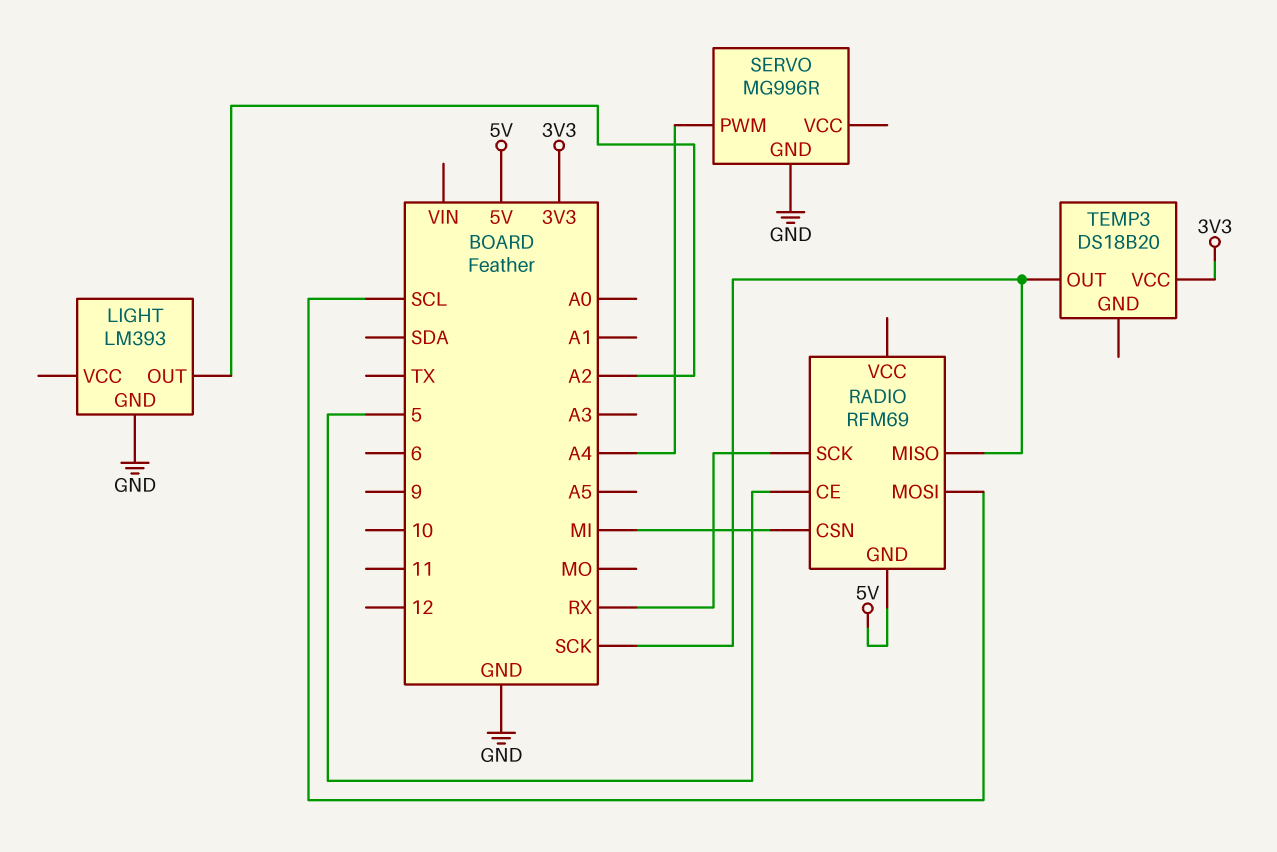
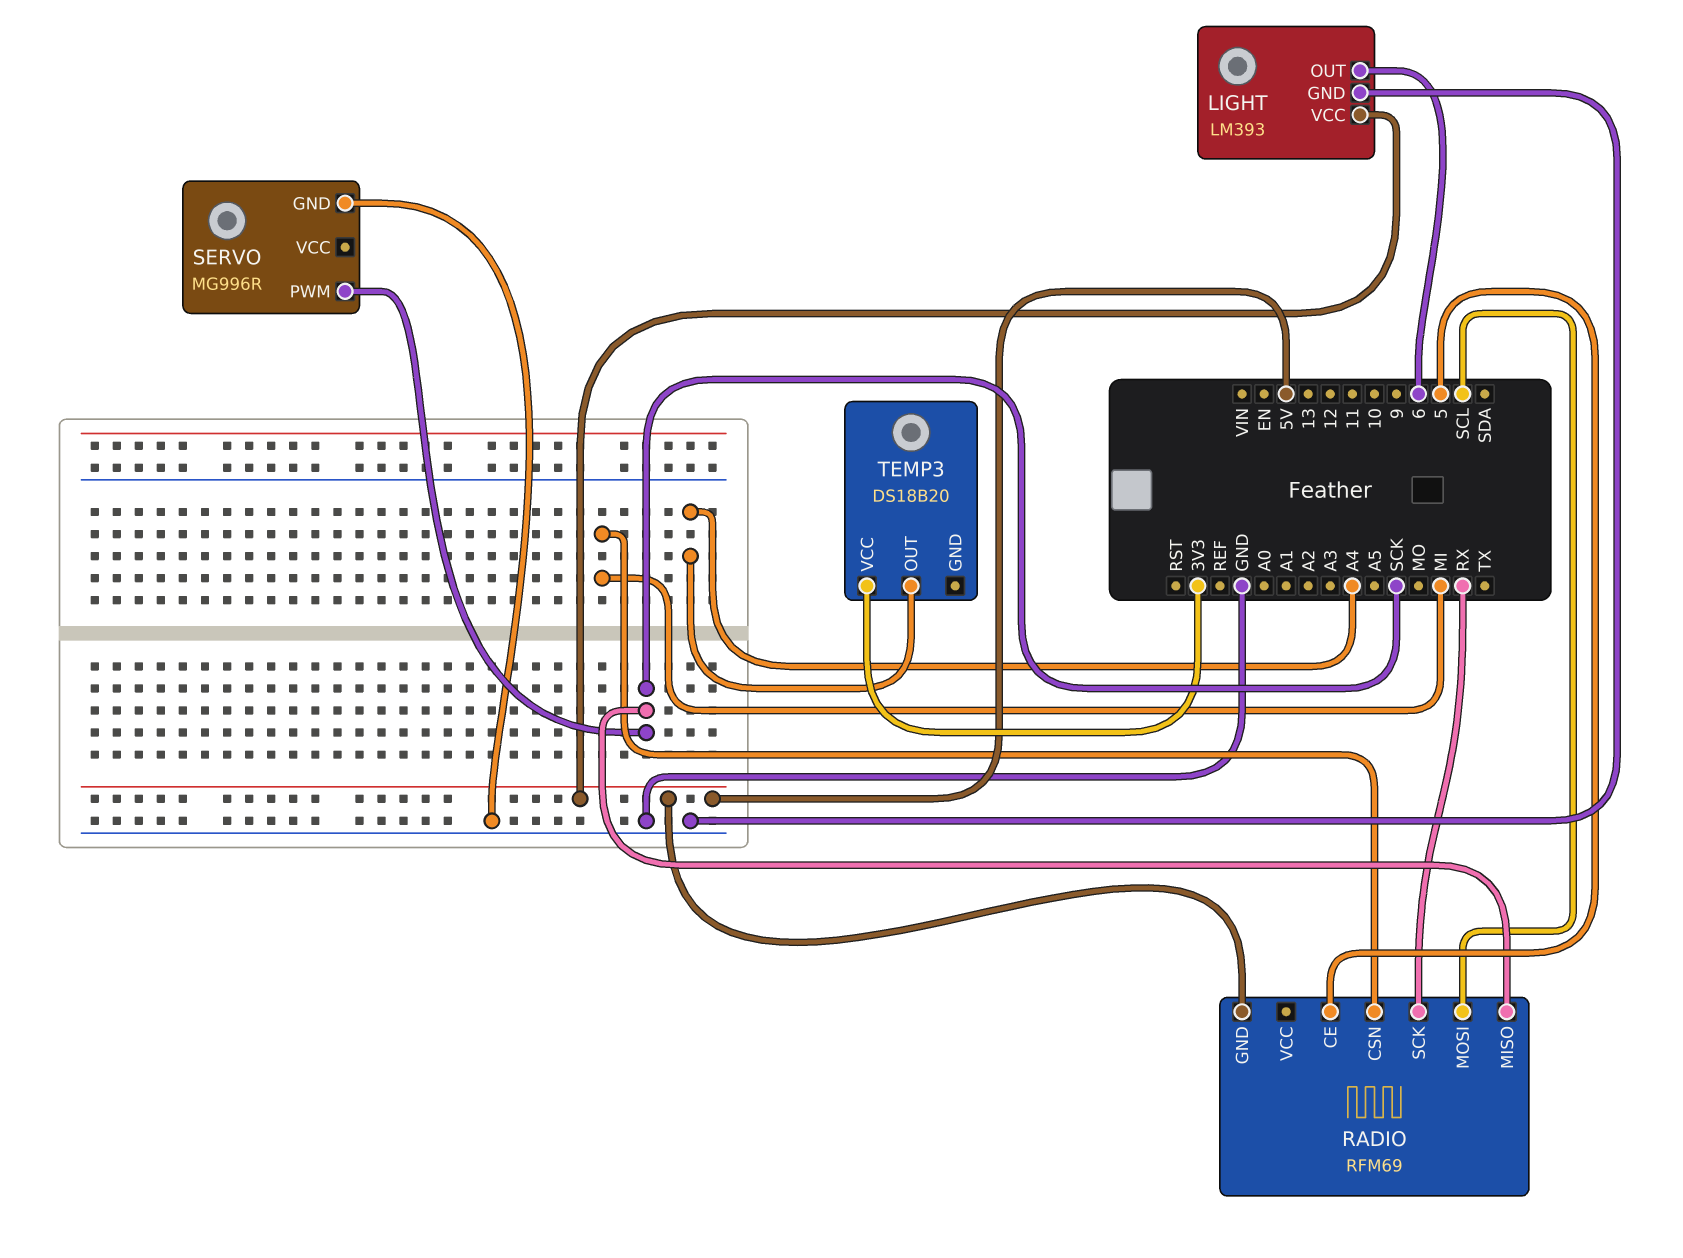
LIGHT pin OUT: A2 -> 6
LIGHT pin VCC: none -> 5V
SERVO pin PWM: A4 -> SCK
TEMP3 pin OUT: SCK -> A4

